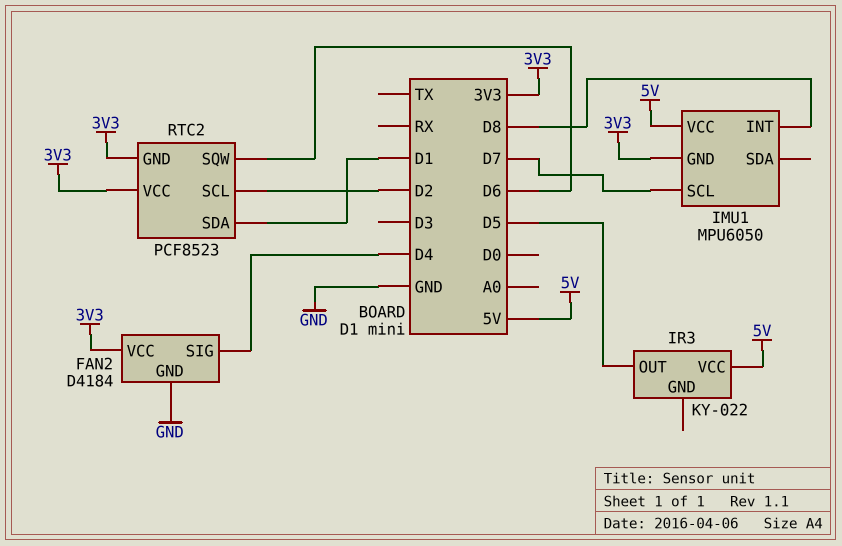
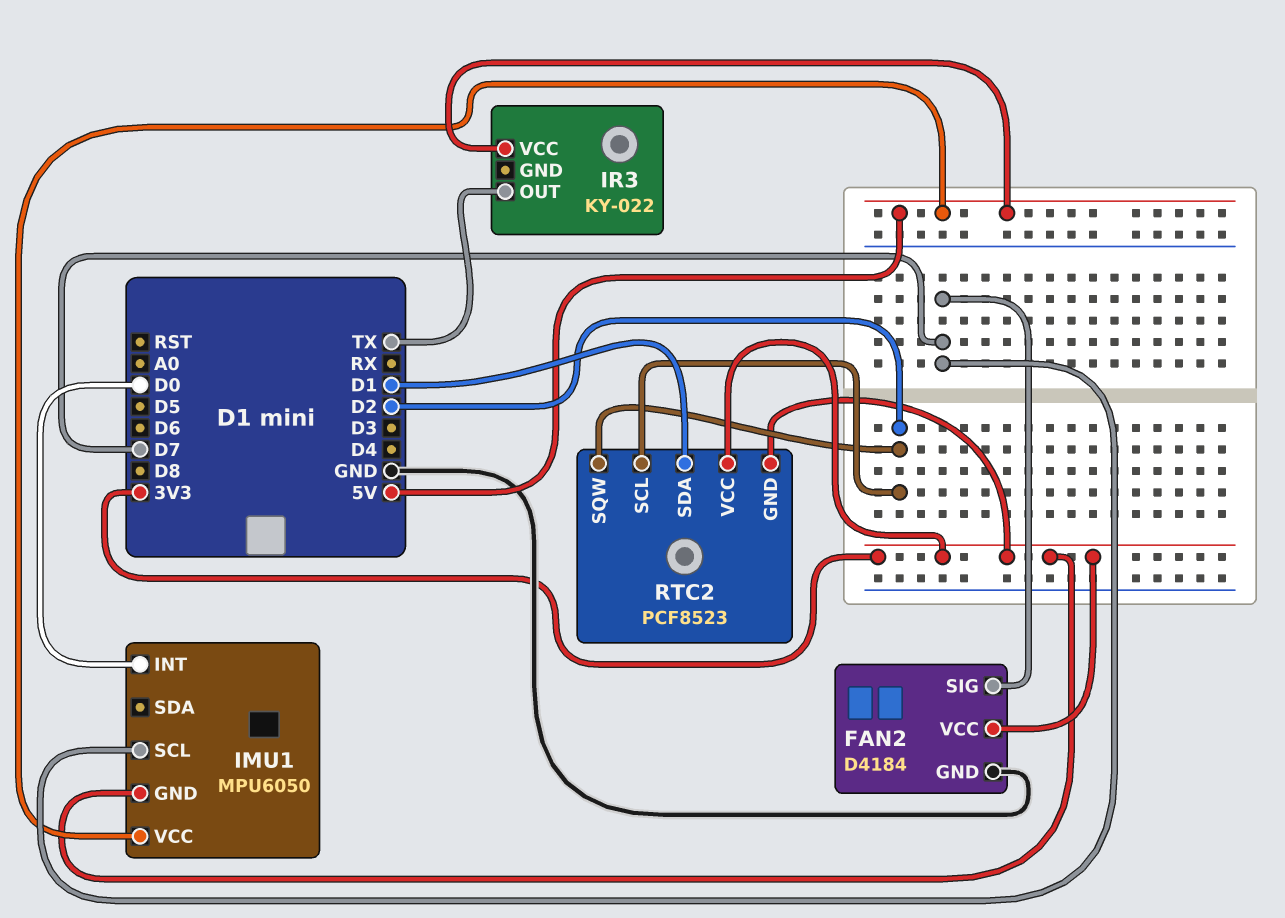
FAN2 pin SIG: D4 -> D7
IMU1 pin INT: D8 -> D0
IR3 pin OUT: D5 -> TX
RTC2 pin SQW: D6 -> D2

